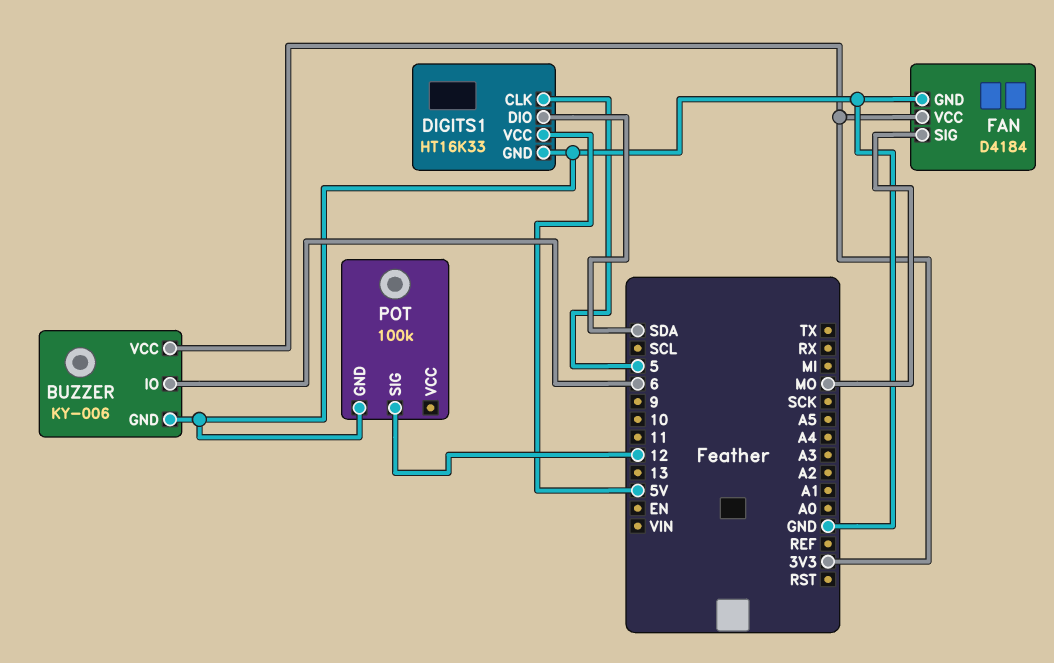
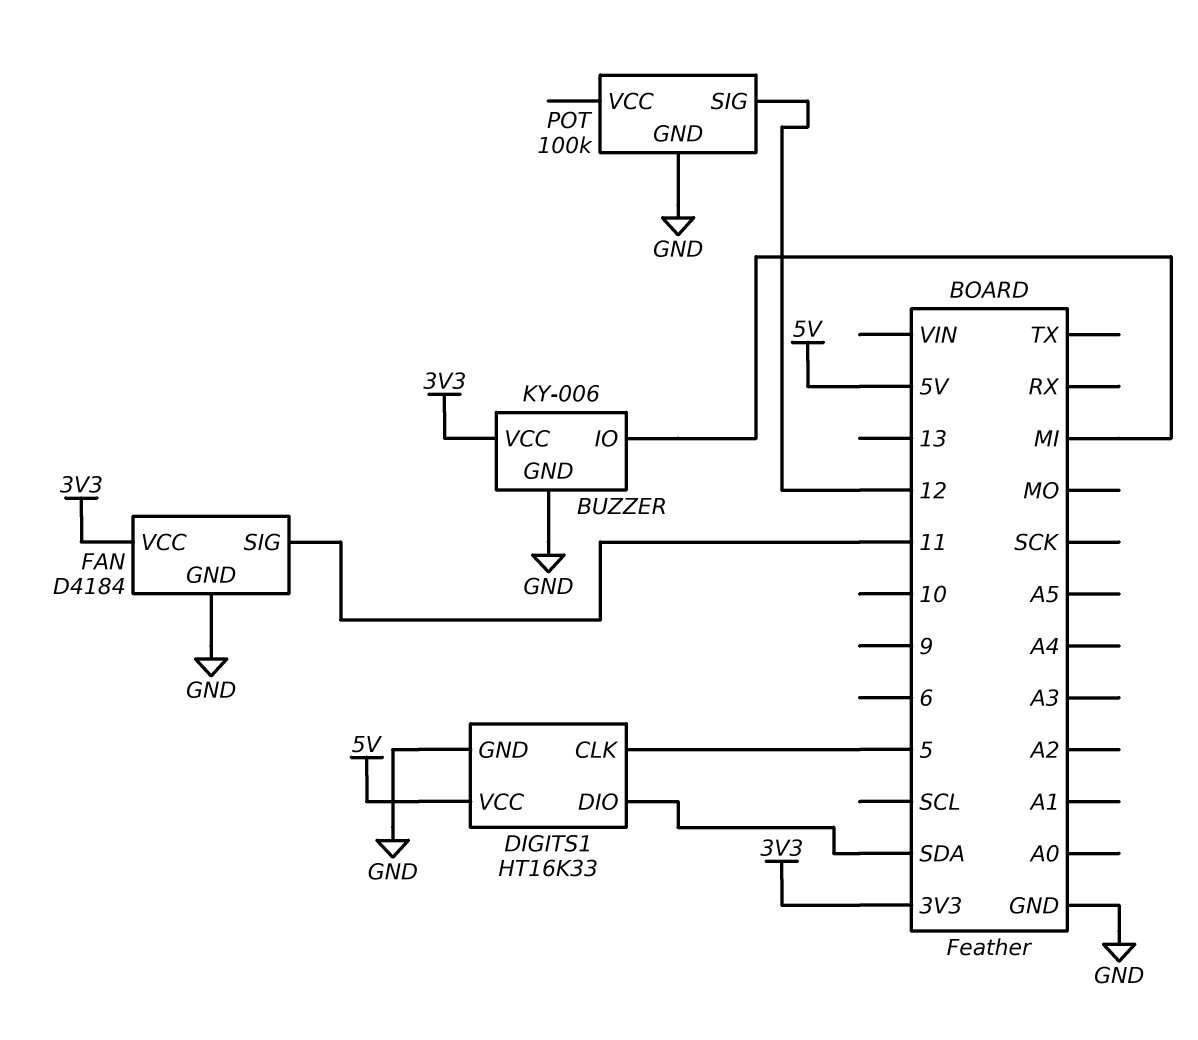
BUZZER pin IO: 6 -> MI
FAN pin SIG: MO -> 11

